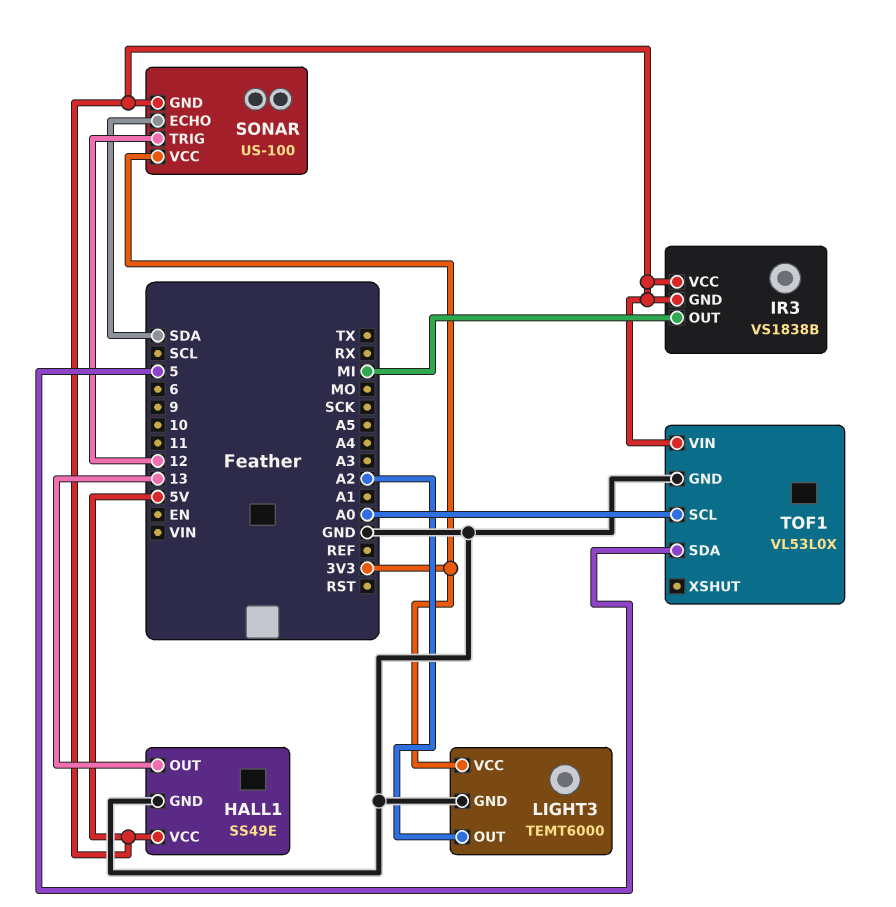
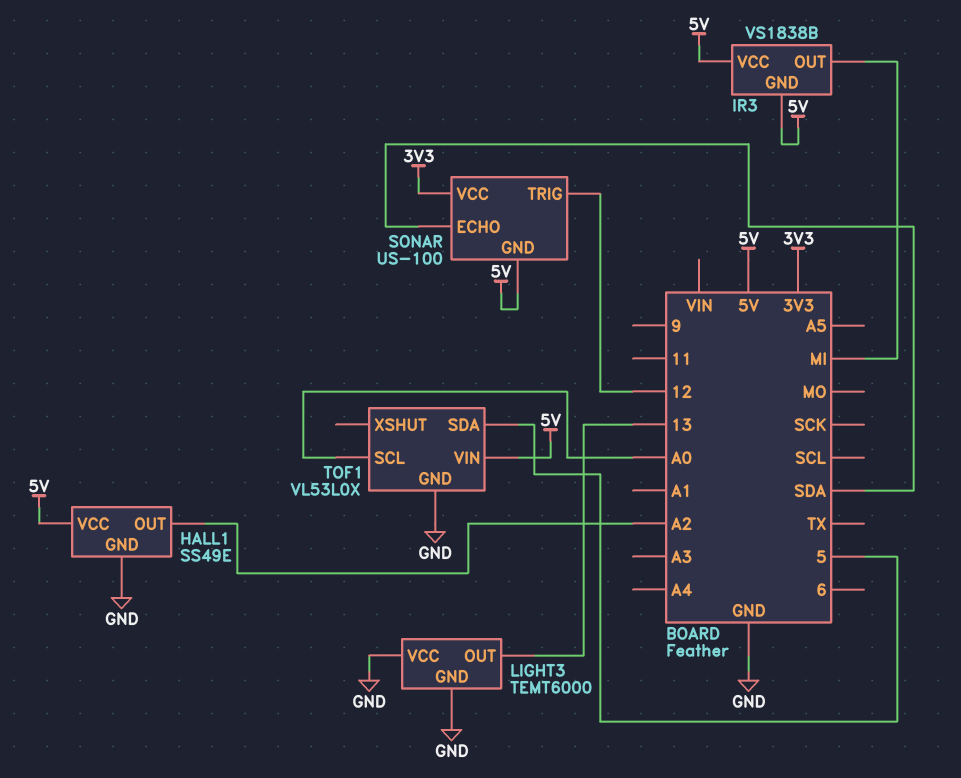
HALL1 pin OUT: 13 -> A2
LIGHT3 pin OUT: A2 -> 13
LIGHT3 pin VCC: 3V3 -> GND

